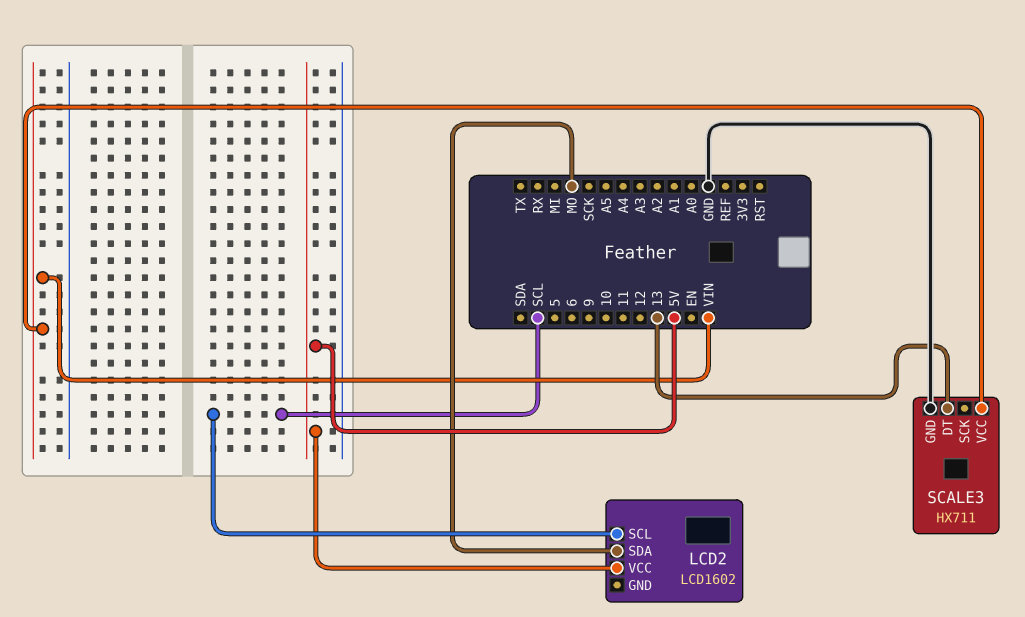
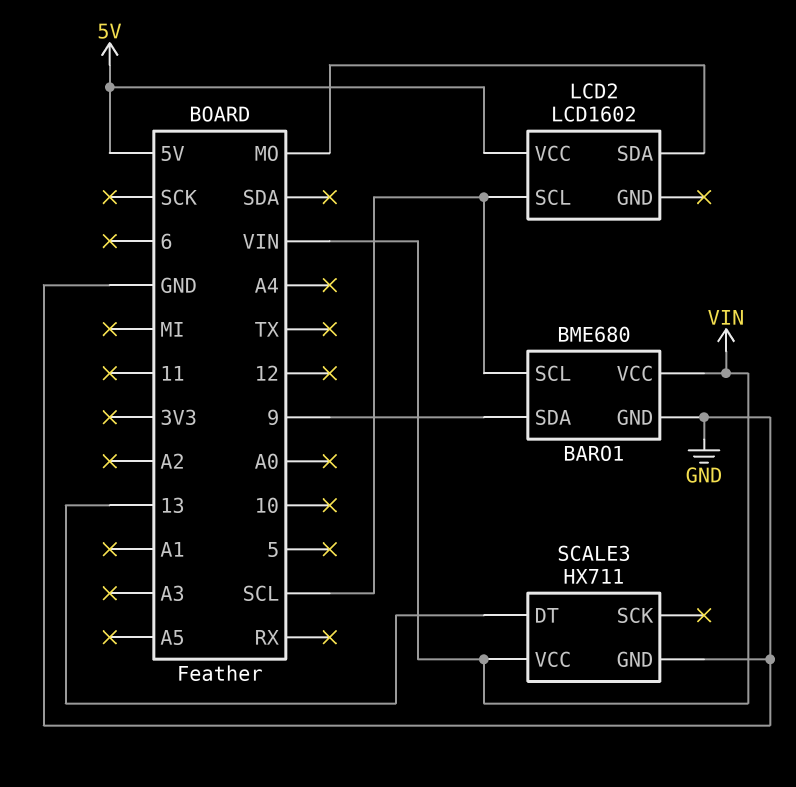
BARO1: none -> BME680
BARO1 pin GND: none -> GND
BARO1 pin SCL: none -> SCL
BARO1 pin SDA: none -> 9
BARO1 pin VCC: none -> VIN

